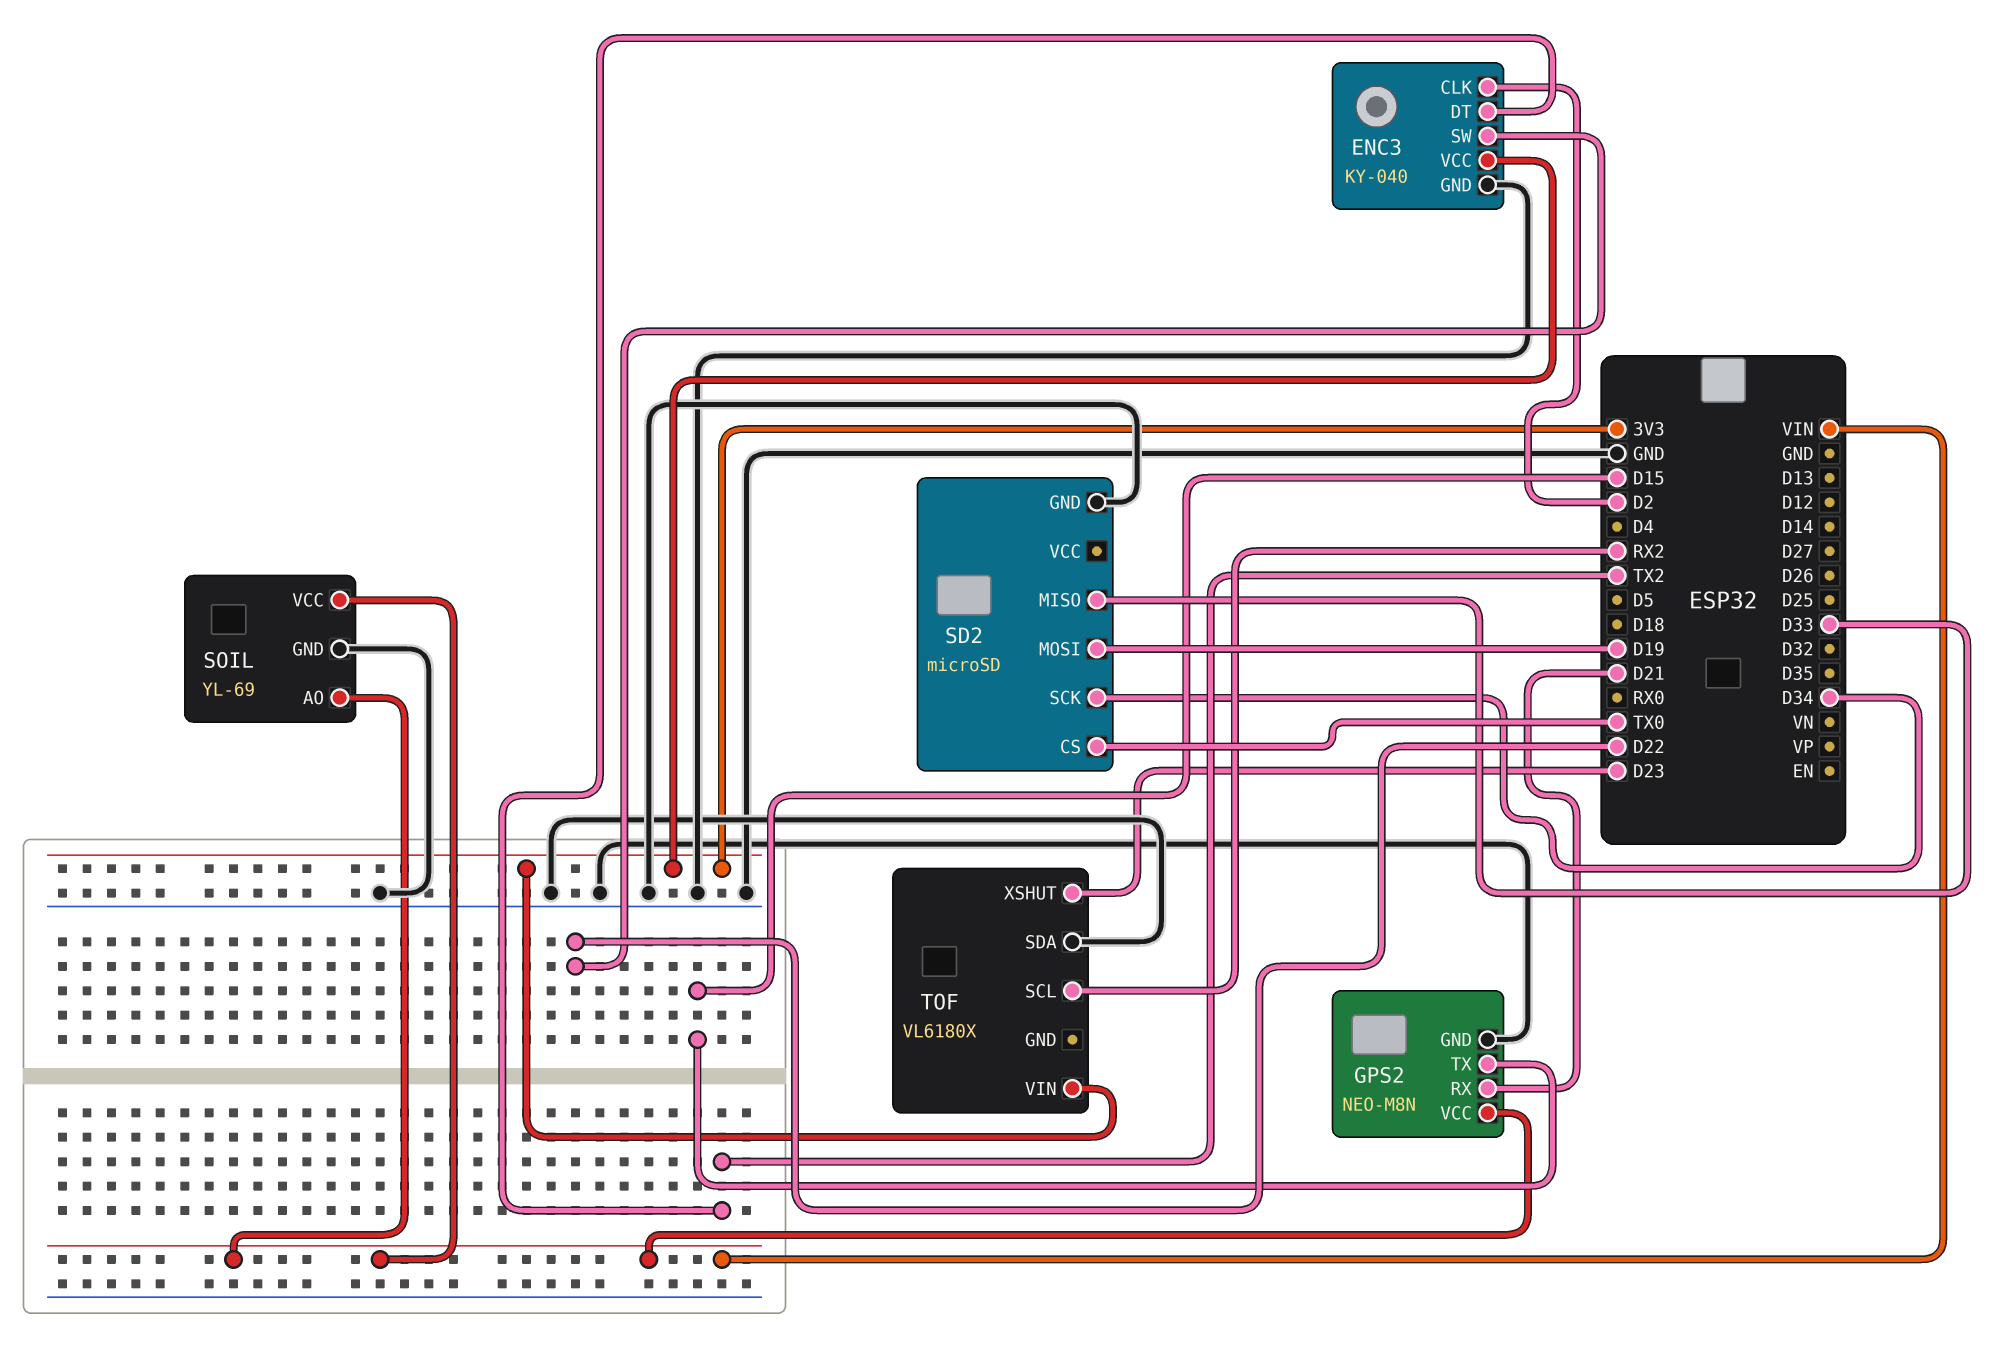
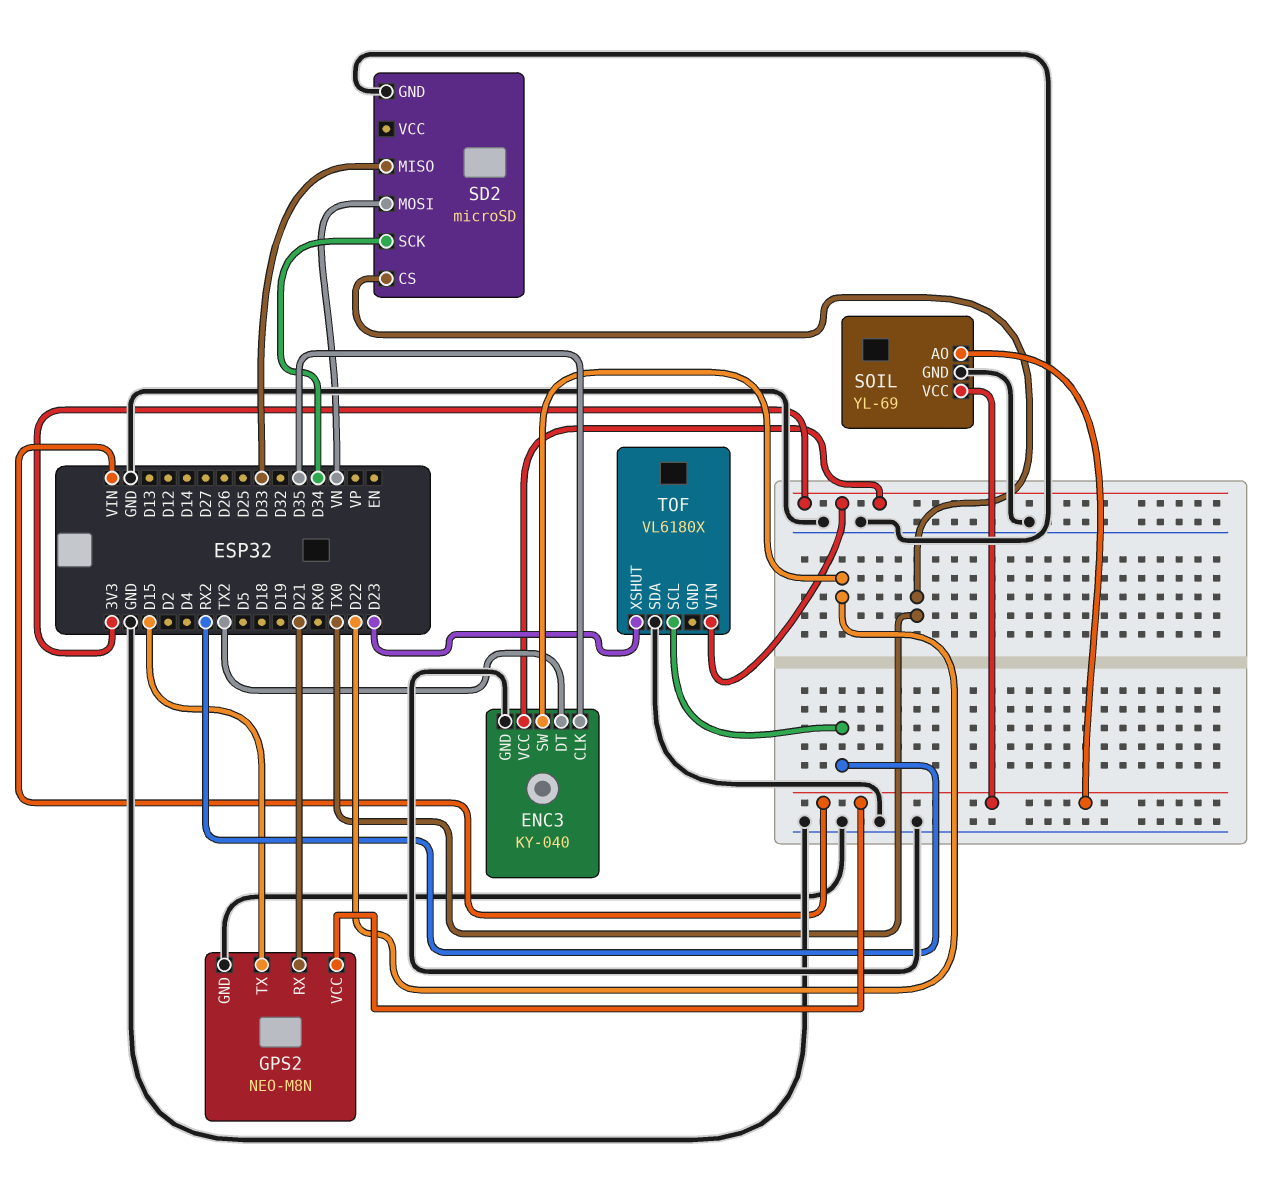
ENC3 pin CLK: D2 -> D35
SD2 pin MOSI: D19 -> VN

